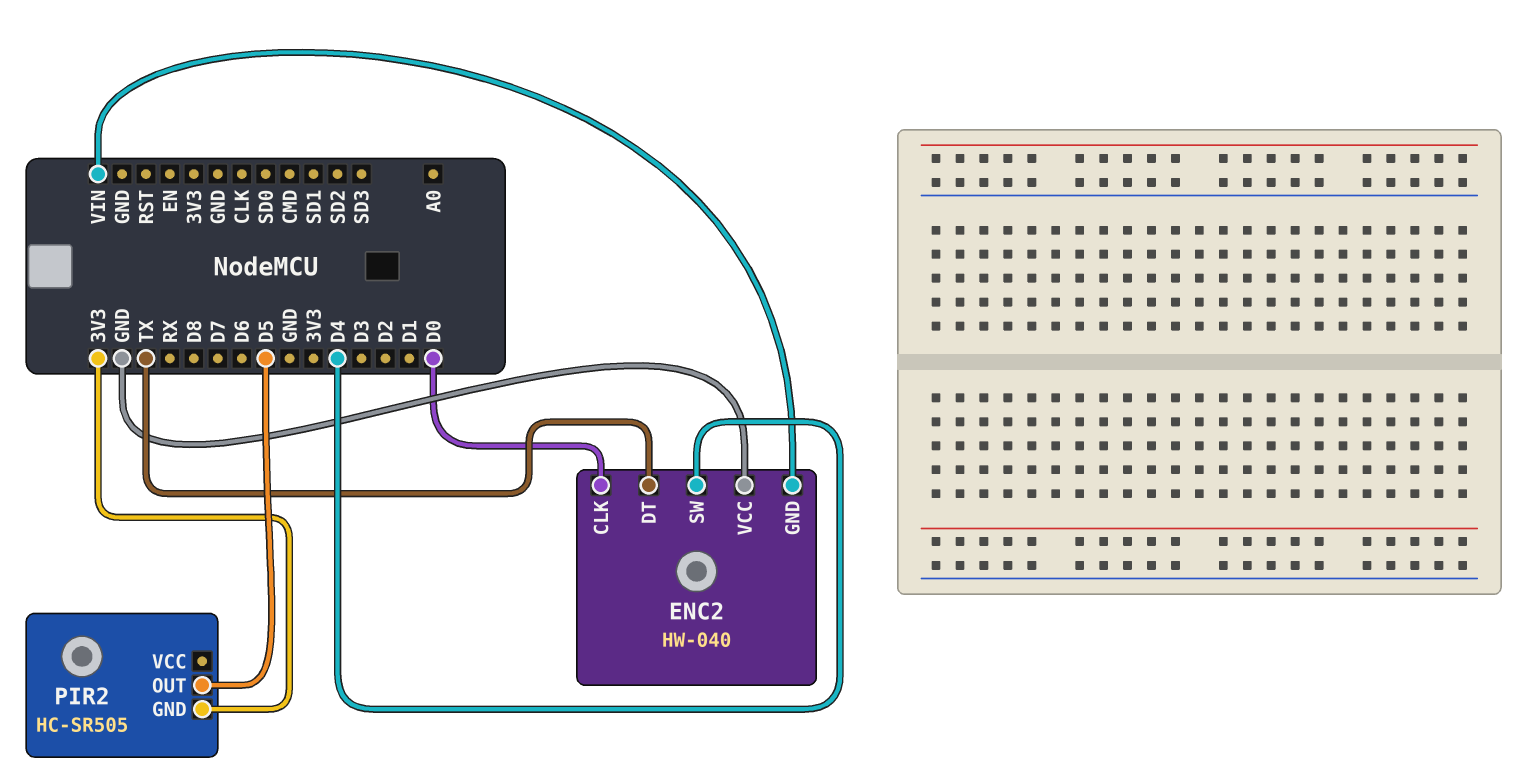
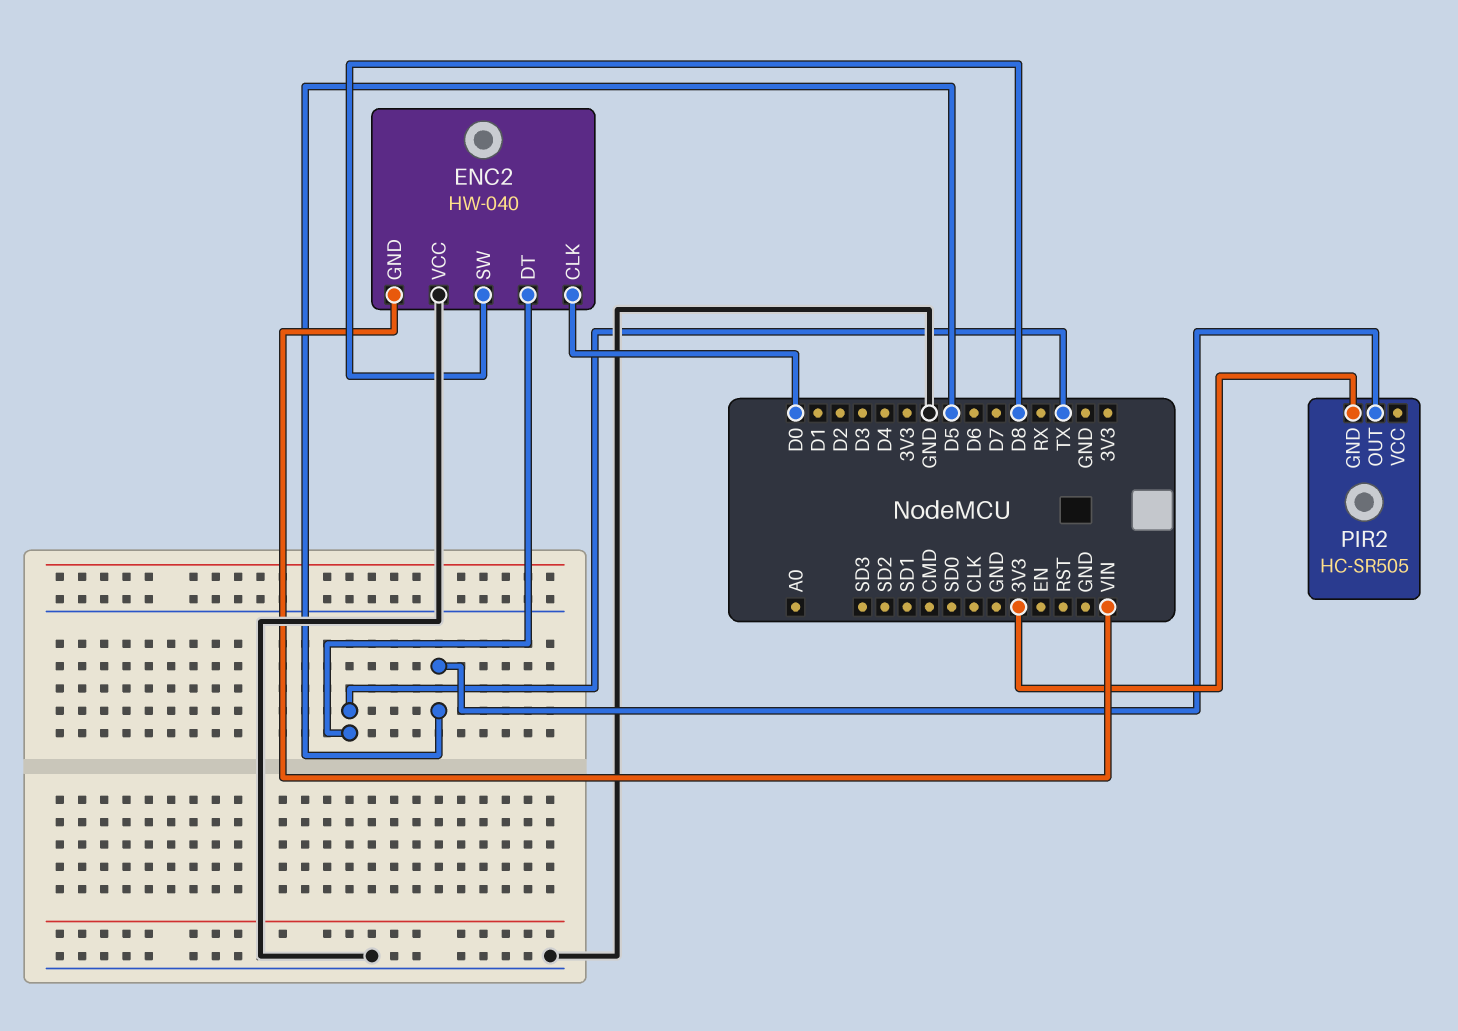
ENC2 pin SW: D4 -> D8

